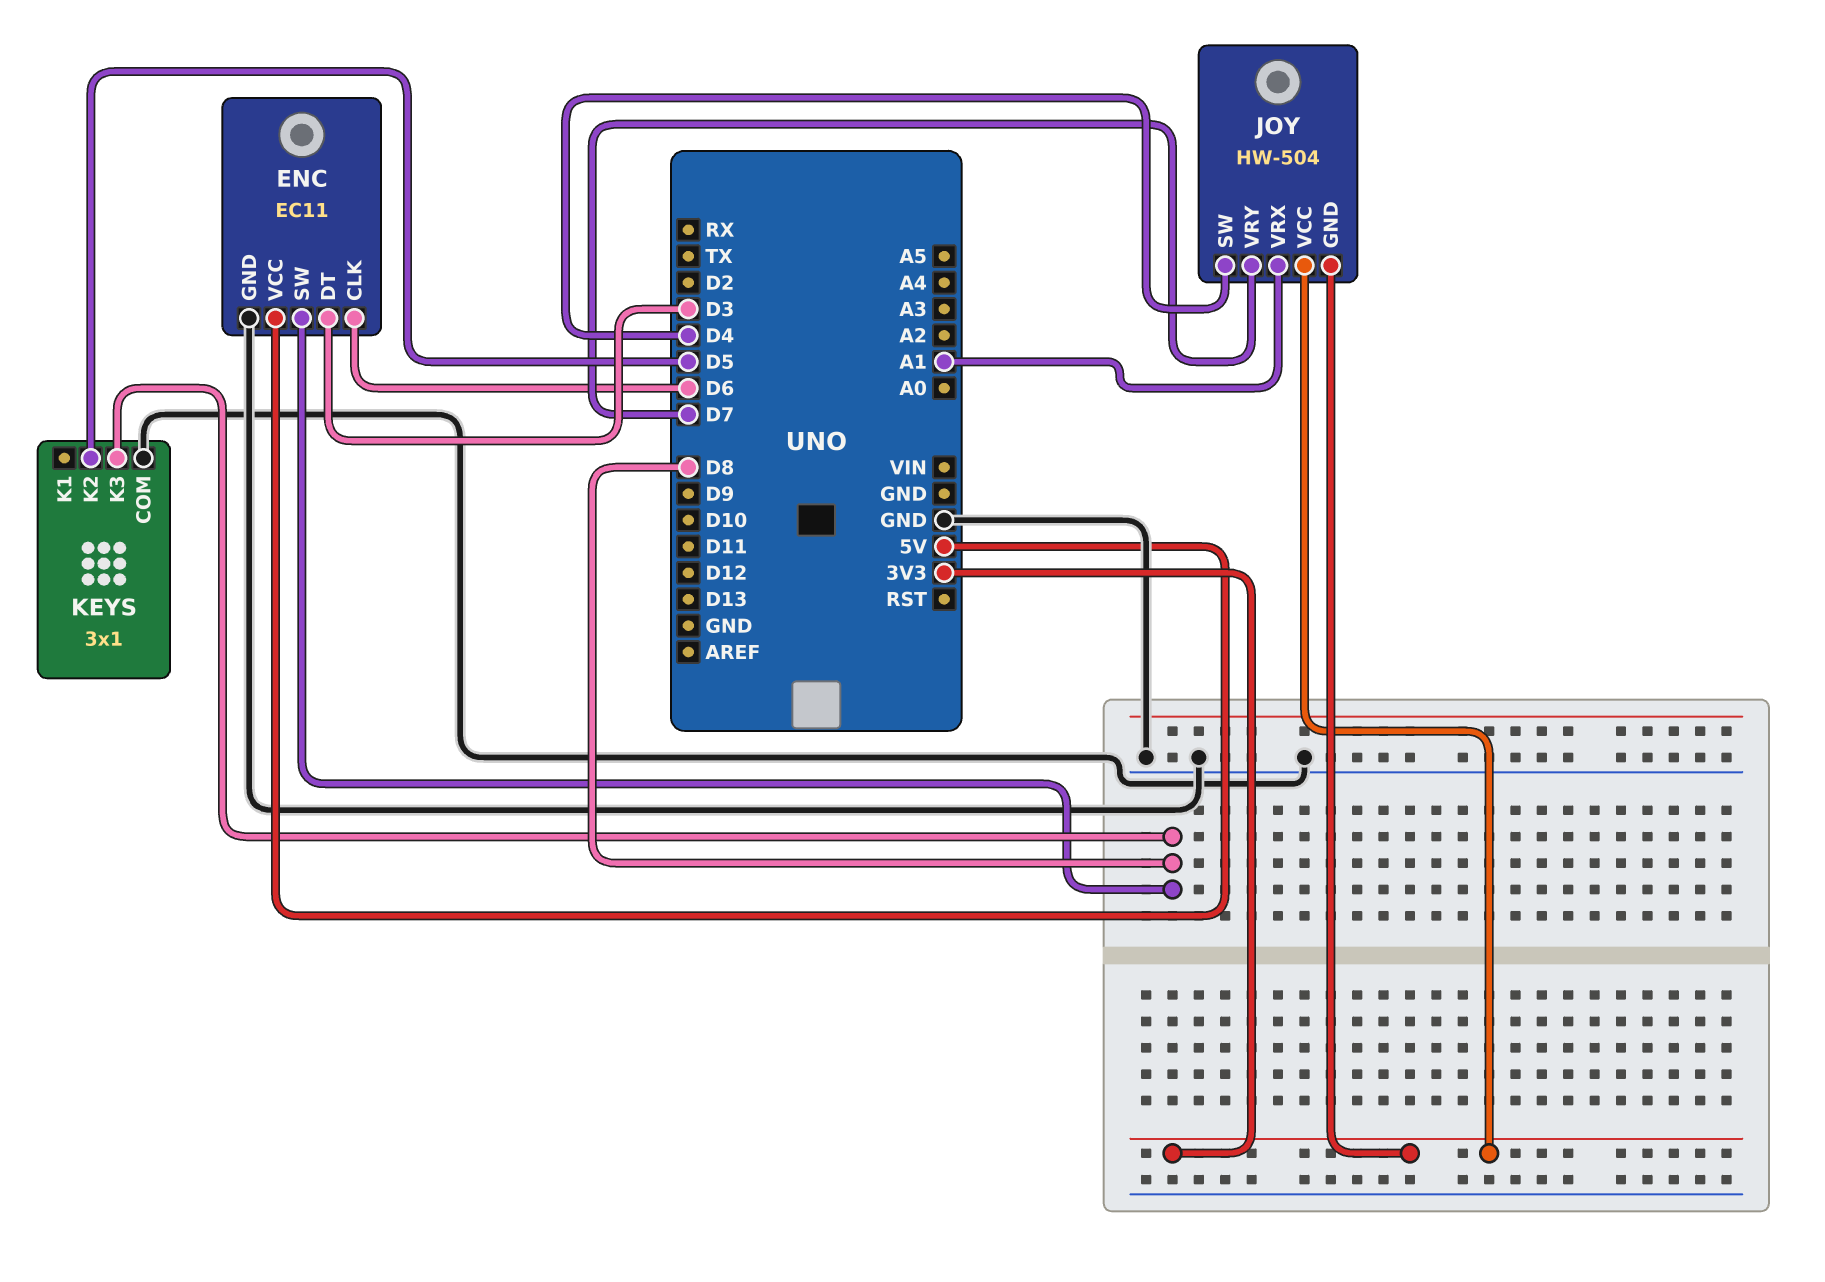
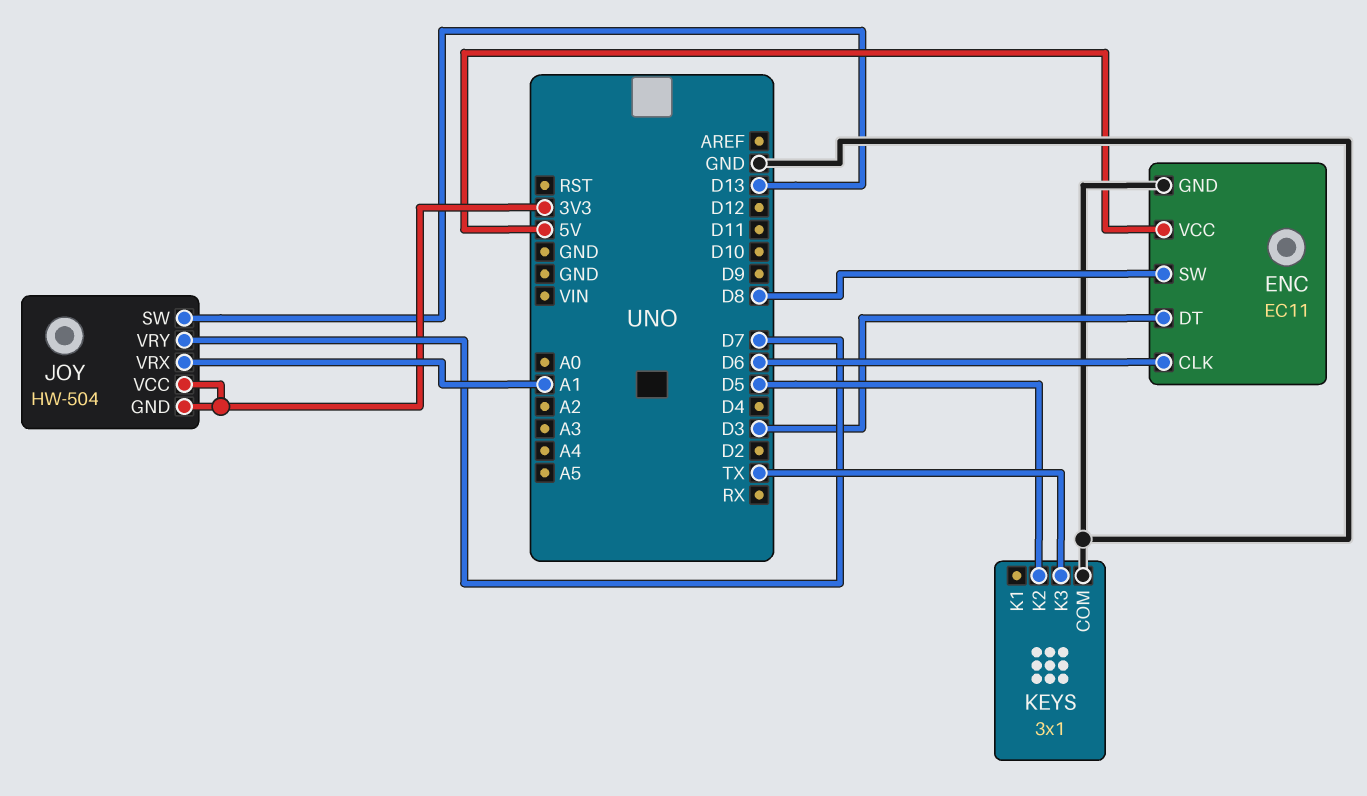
JOY pin SW: D4 -> D13
KEYS pin K3: D8 -> TX

